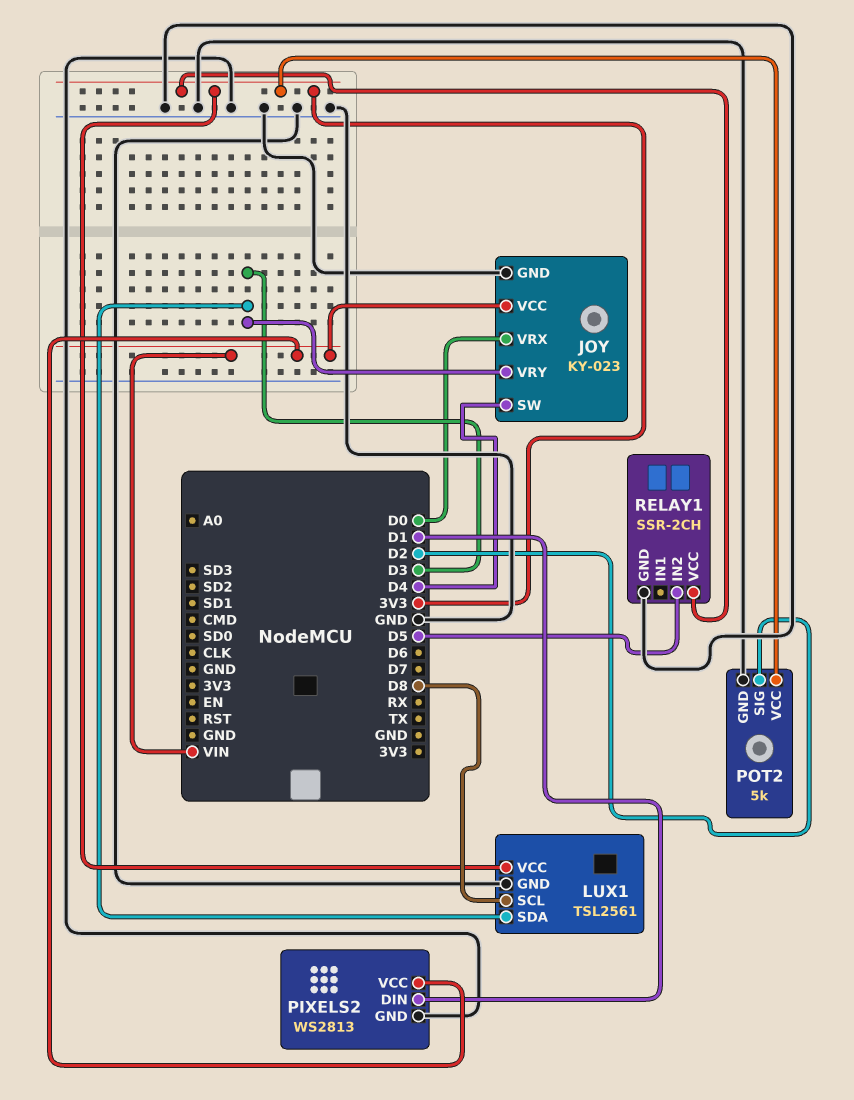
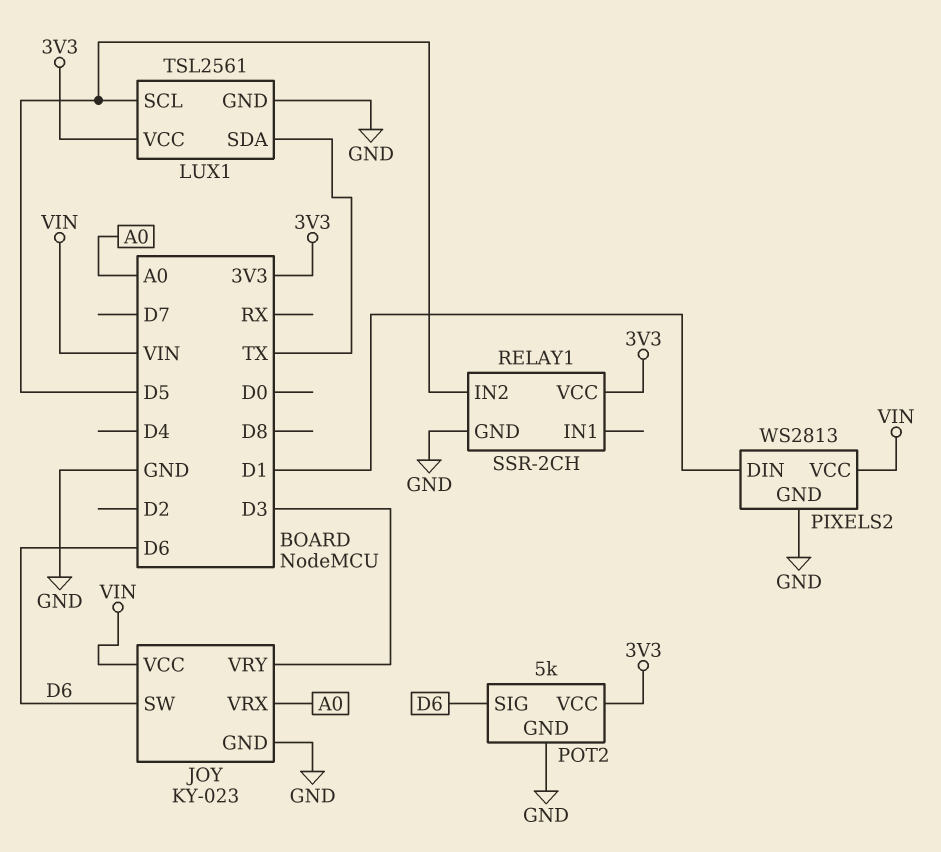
JOY pin SW: D4 -> D6
JOY pin VRX: D0 -> A0
LUX1 pin SCL: D8 -> D5
LUX1 pin SDA: D3 -> TX
POT2 pin SIG: D2 -> D6

